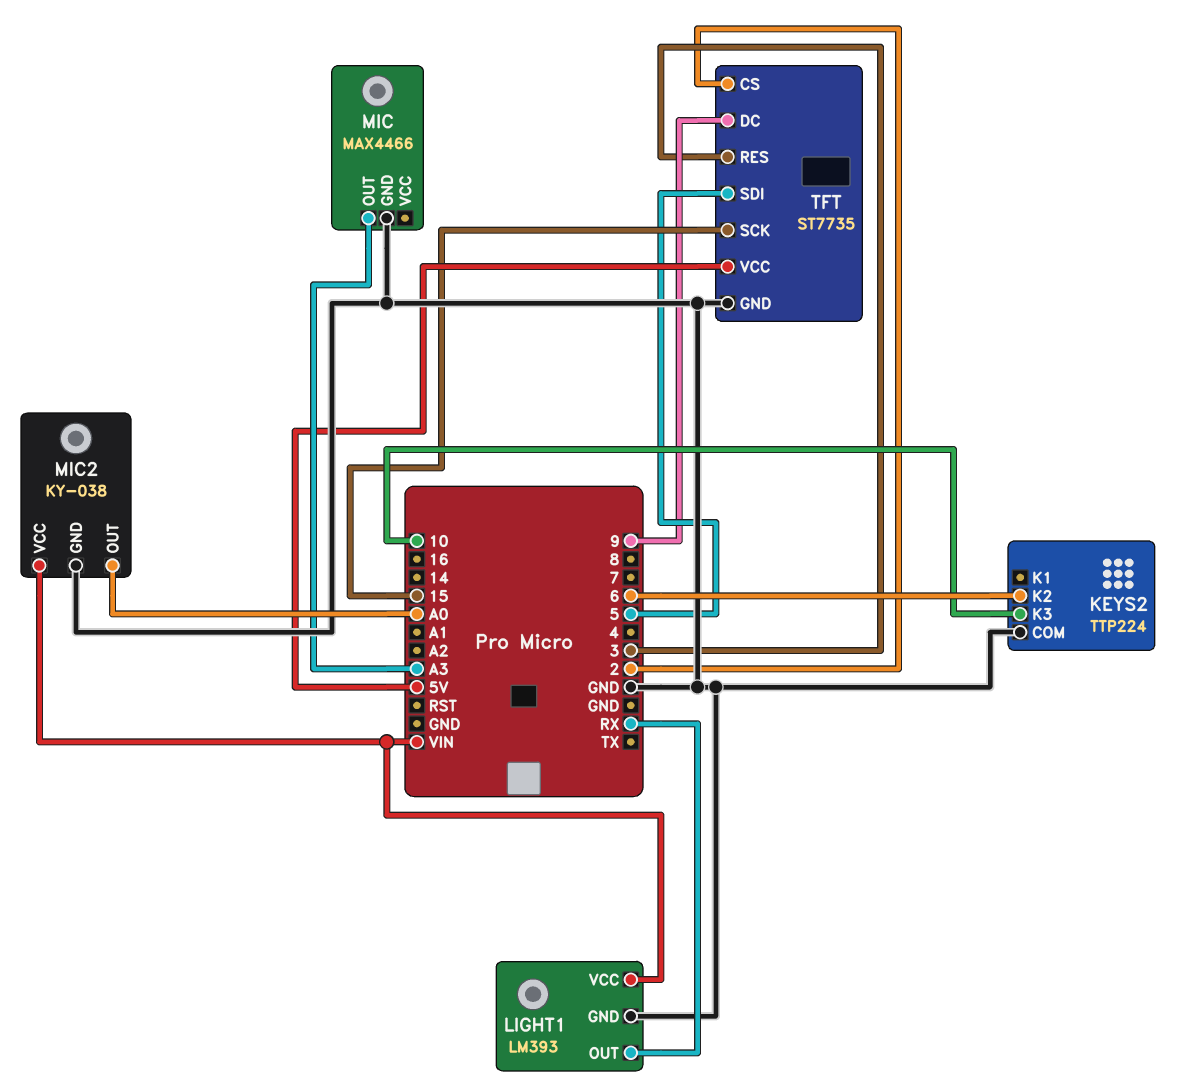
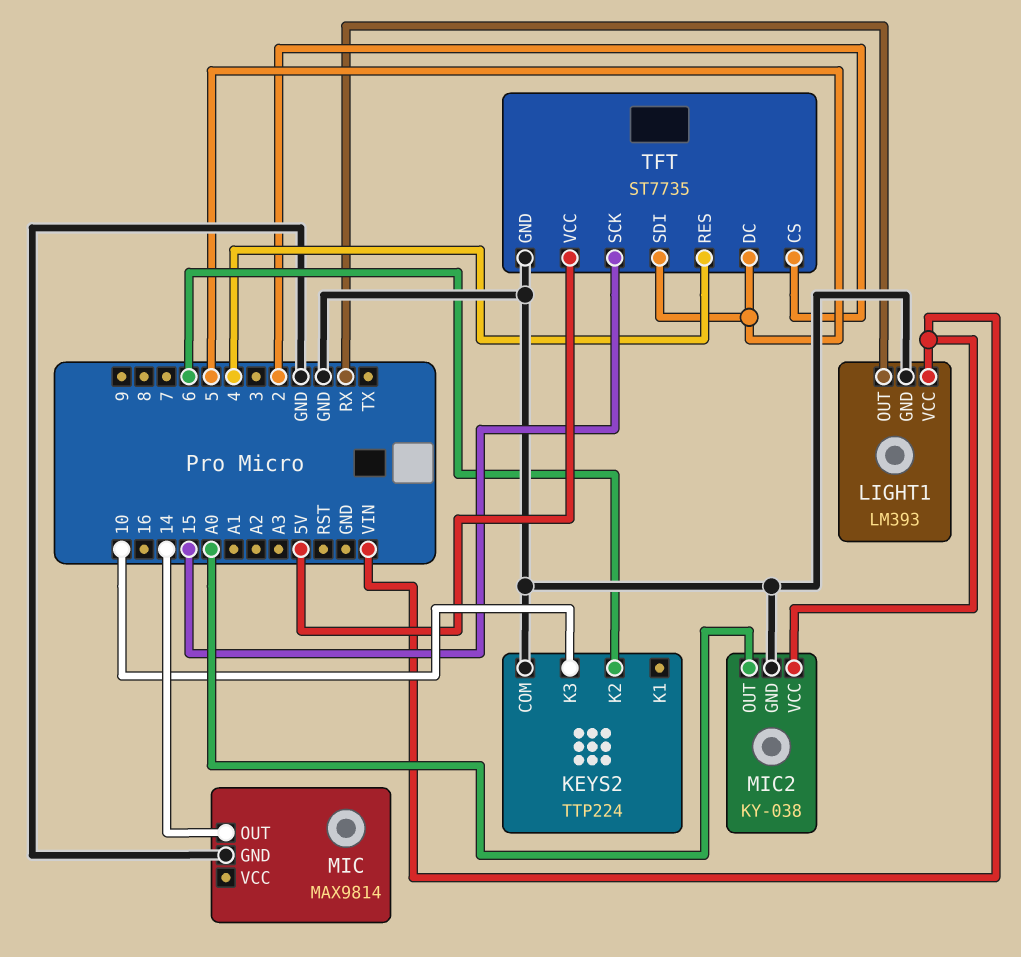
MIC: MAX4466 -> MAX9814
MIC pin OUT: A3 -> 14
TFT pin DC: 9 -> 5
TFT pin RES: 3 -> 4

